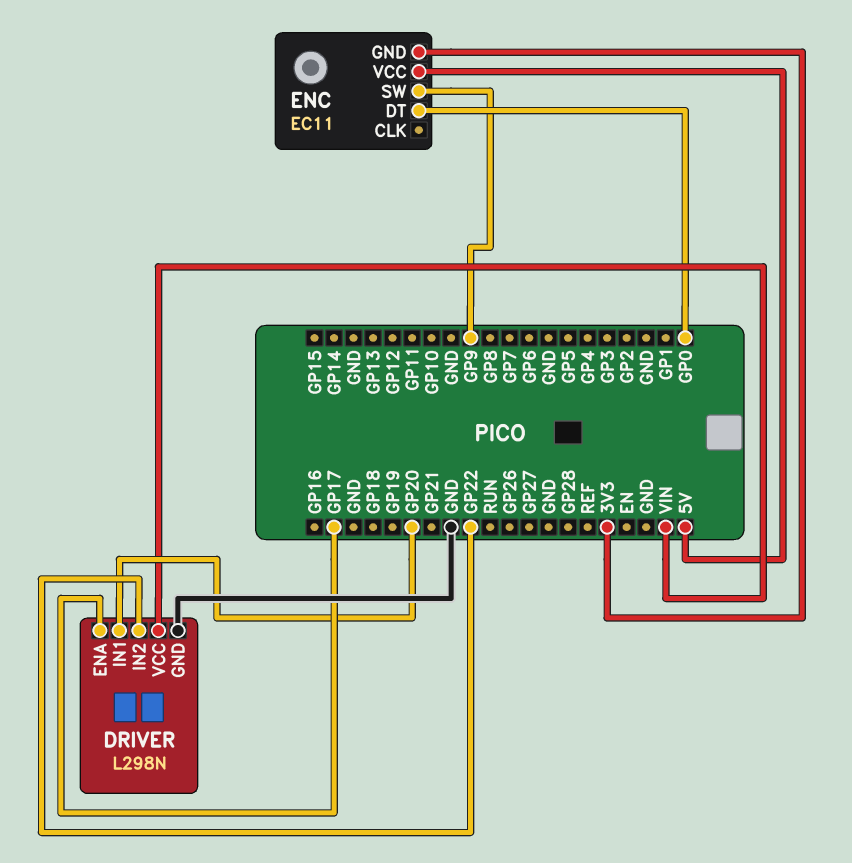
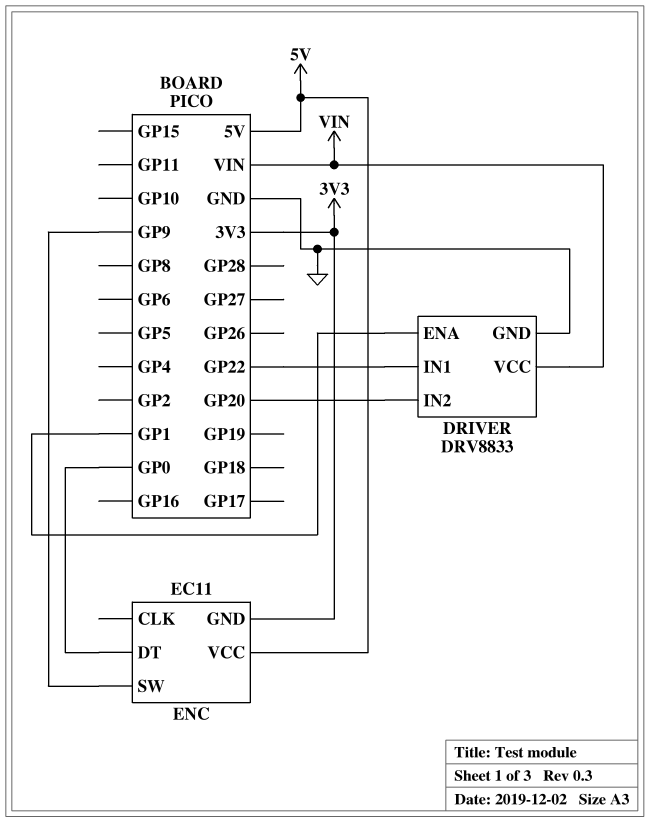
DRIVER: L298N -> DRV8833
DRIVER pin ENA: GP17 -> GP1
DRIVER pin IN1: GP20 -> GP22
DRIVER pin IN2: GP22 -> GP20

